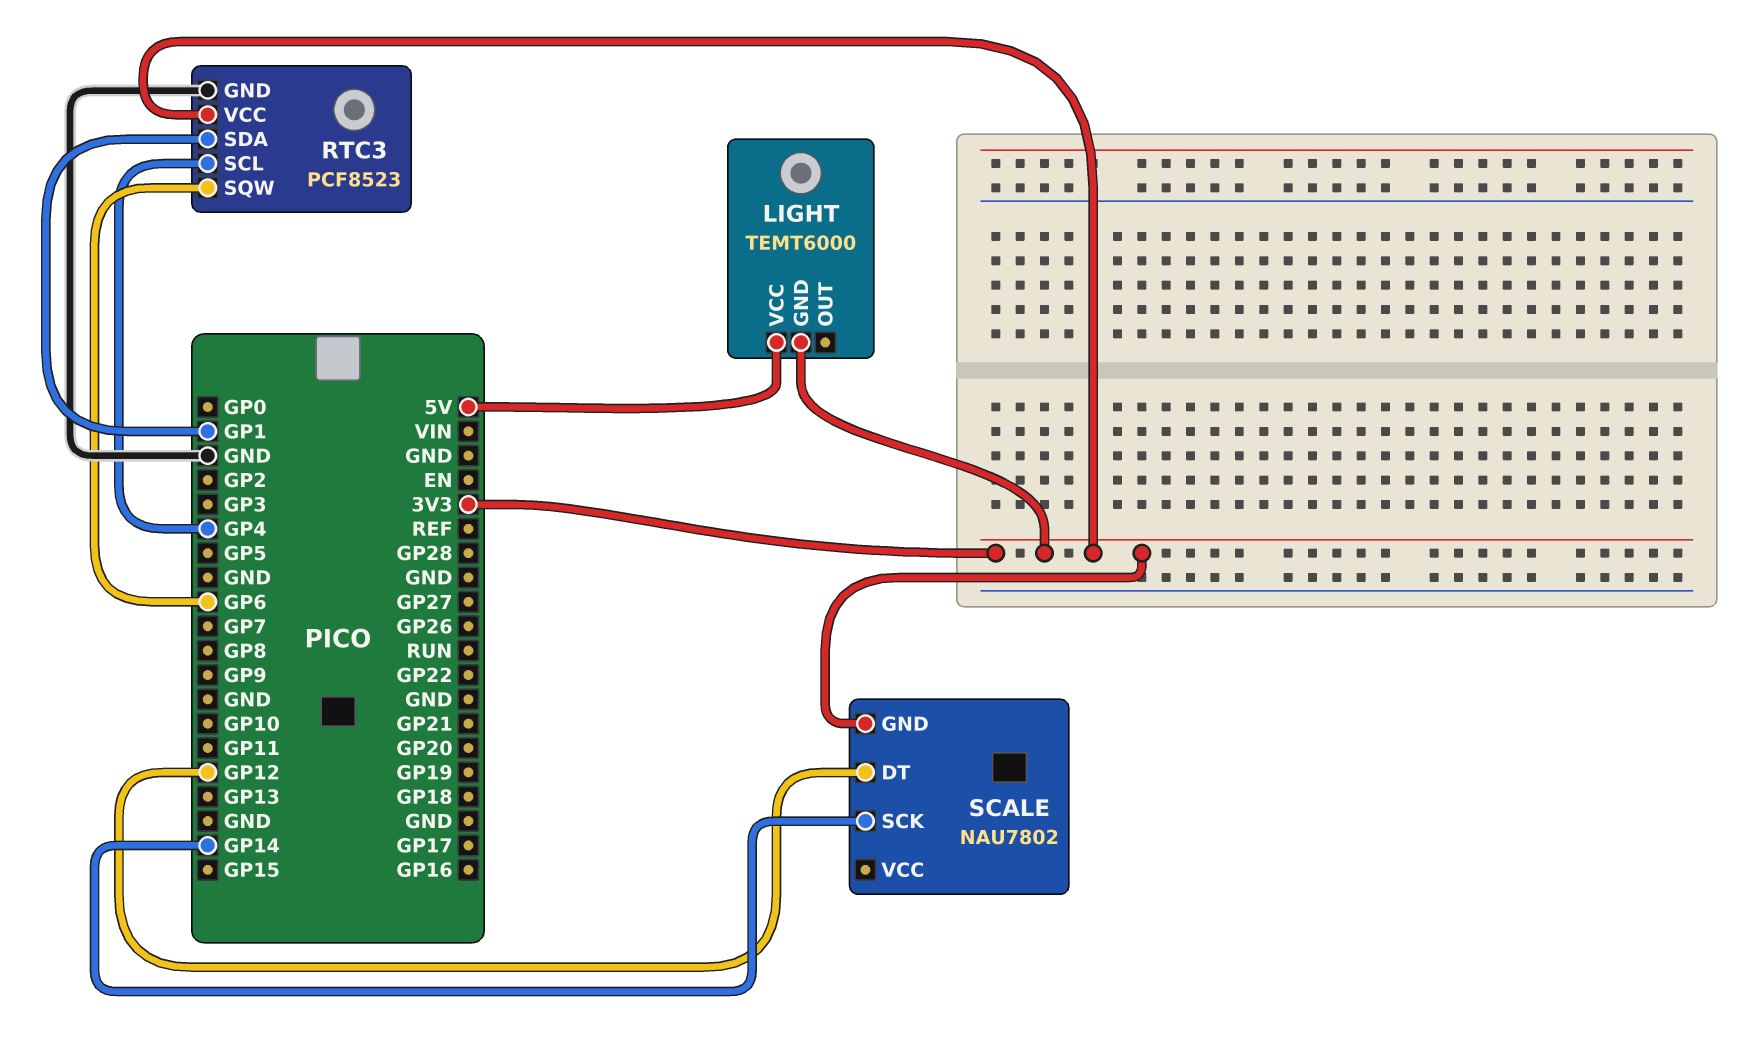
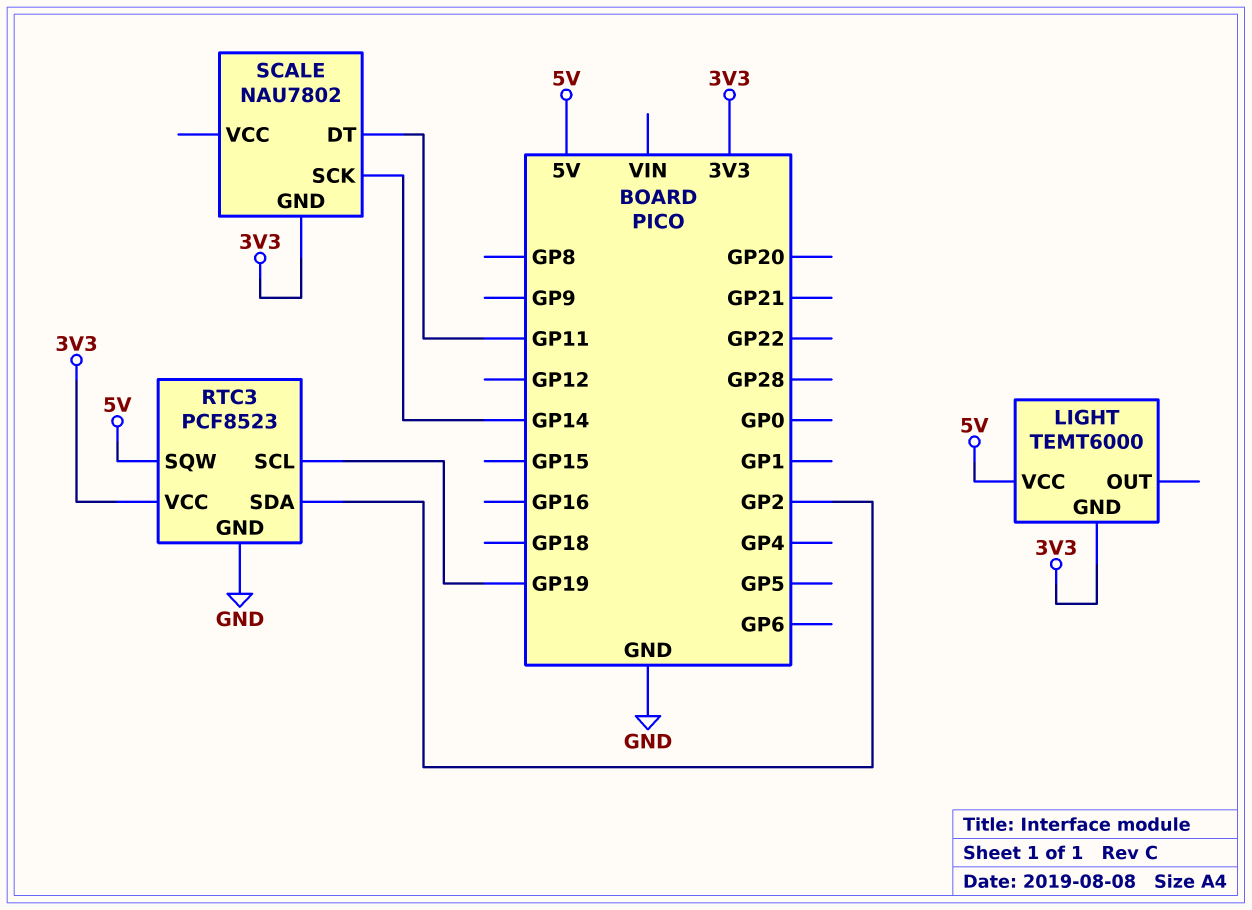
RTC3 pin SCL: GP4 -> GP19
RTC3 pin SDA: GP1 -> GP2
RTC3 pin SQW: GP6 -> 5V
SCALE pin DT: GP12 -> GP11

